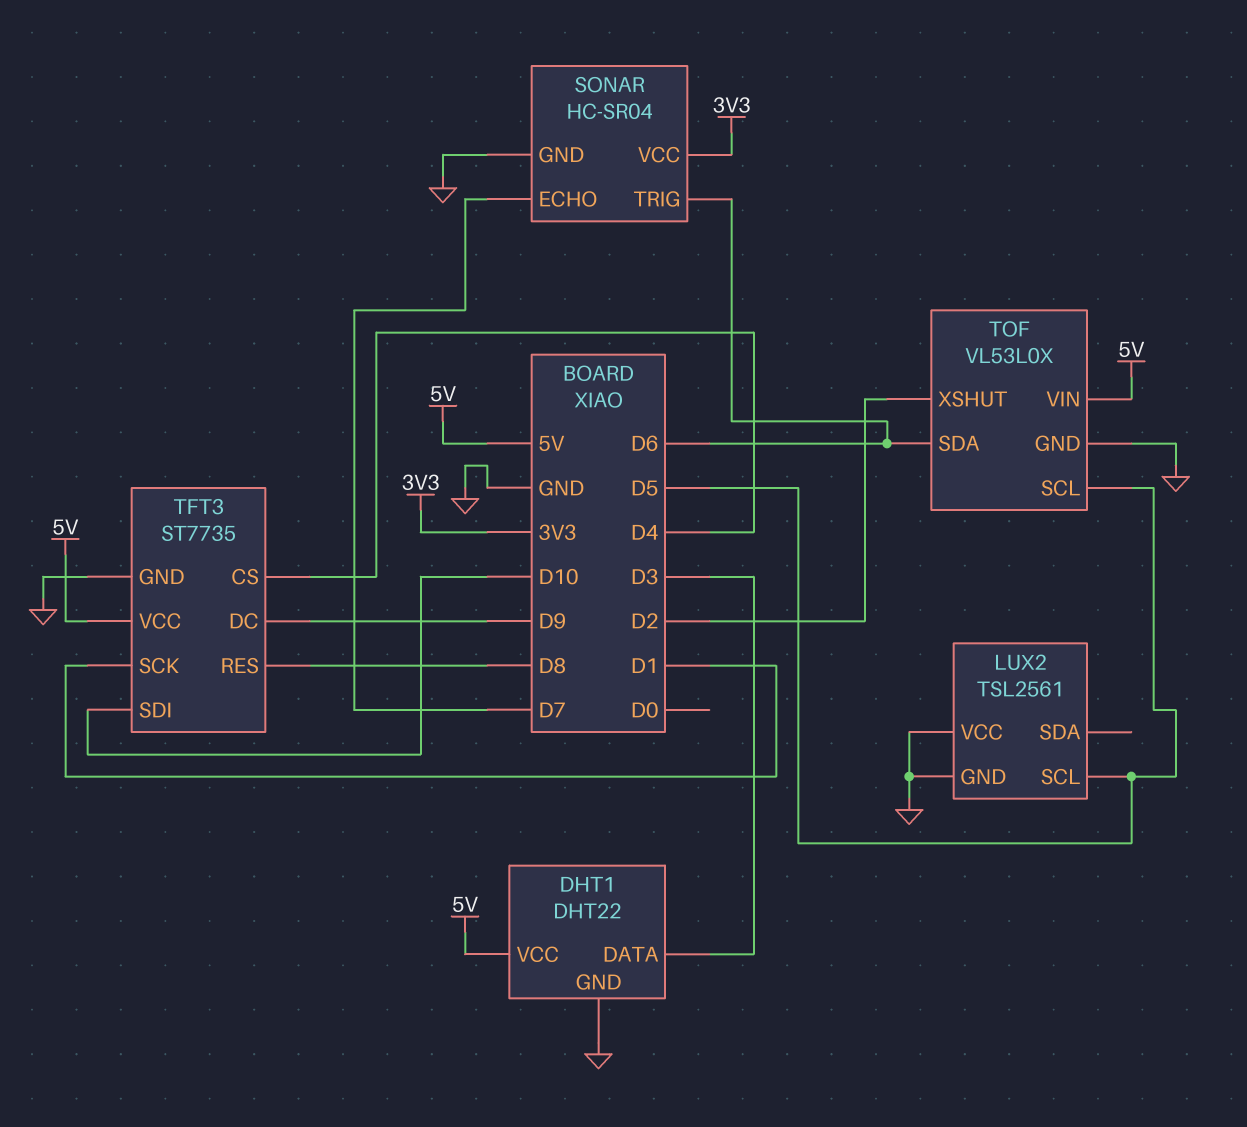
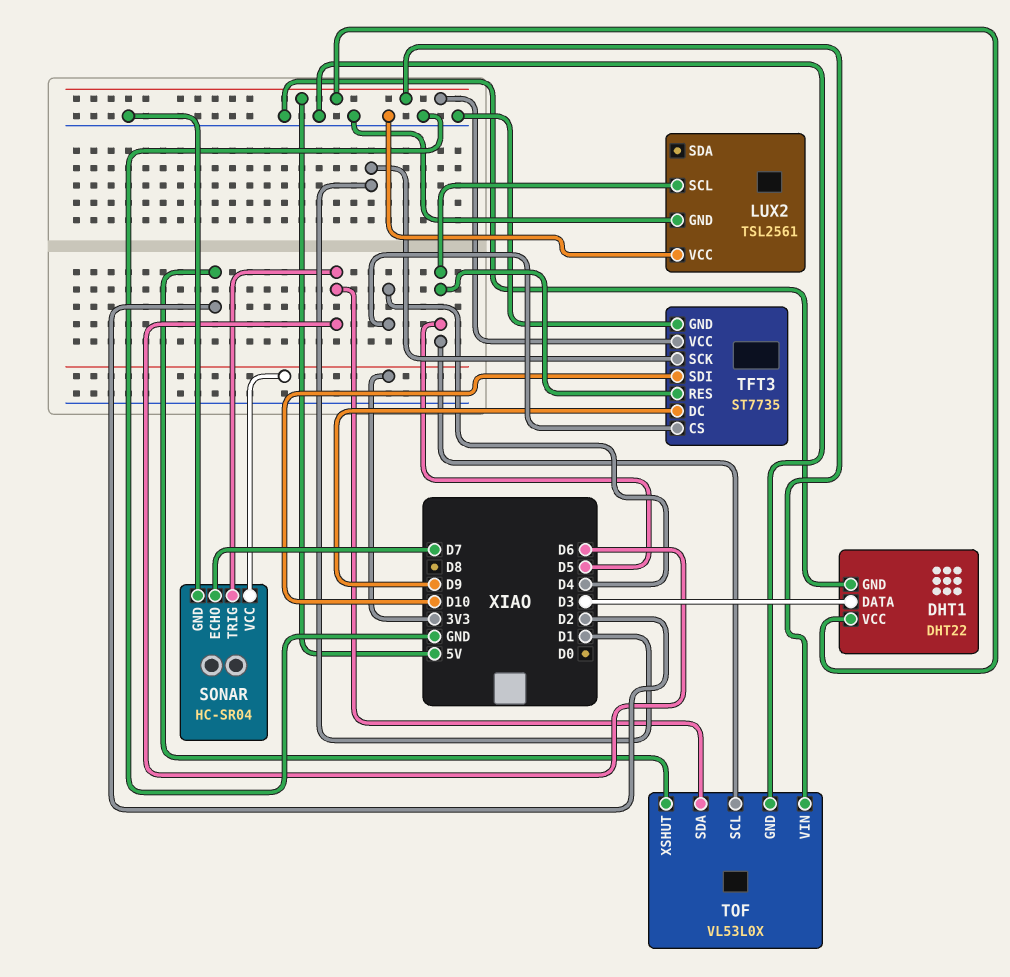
TFT3 pin RES: D8 -> D5

